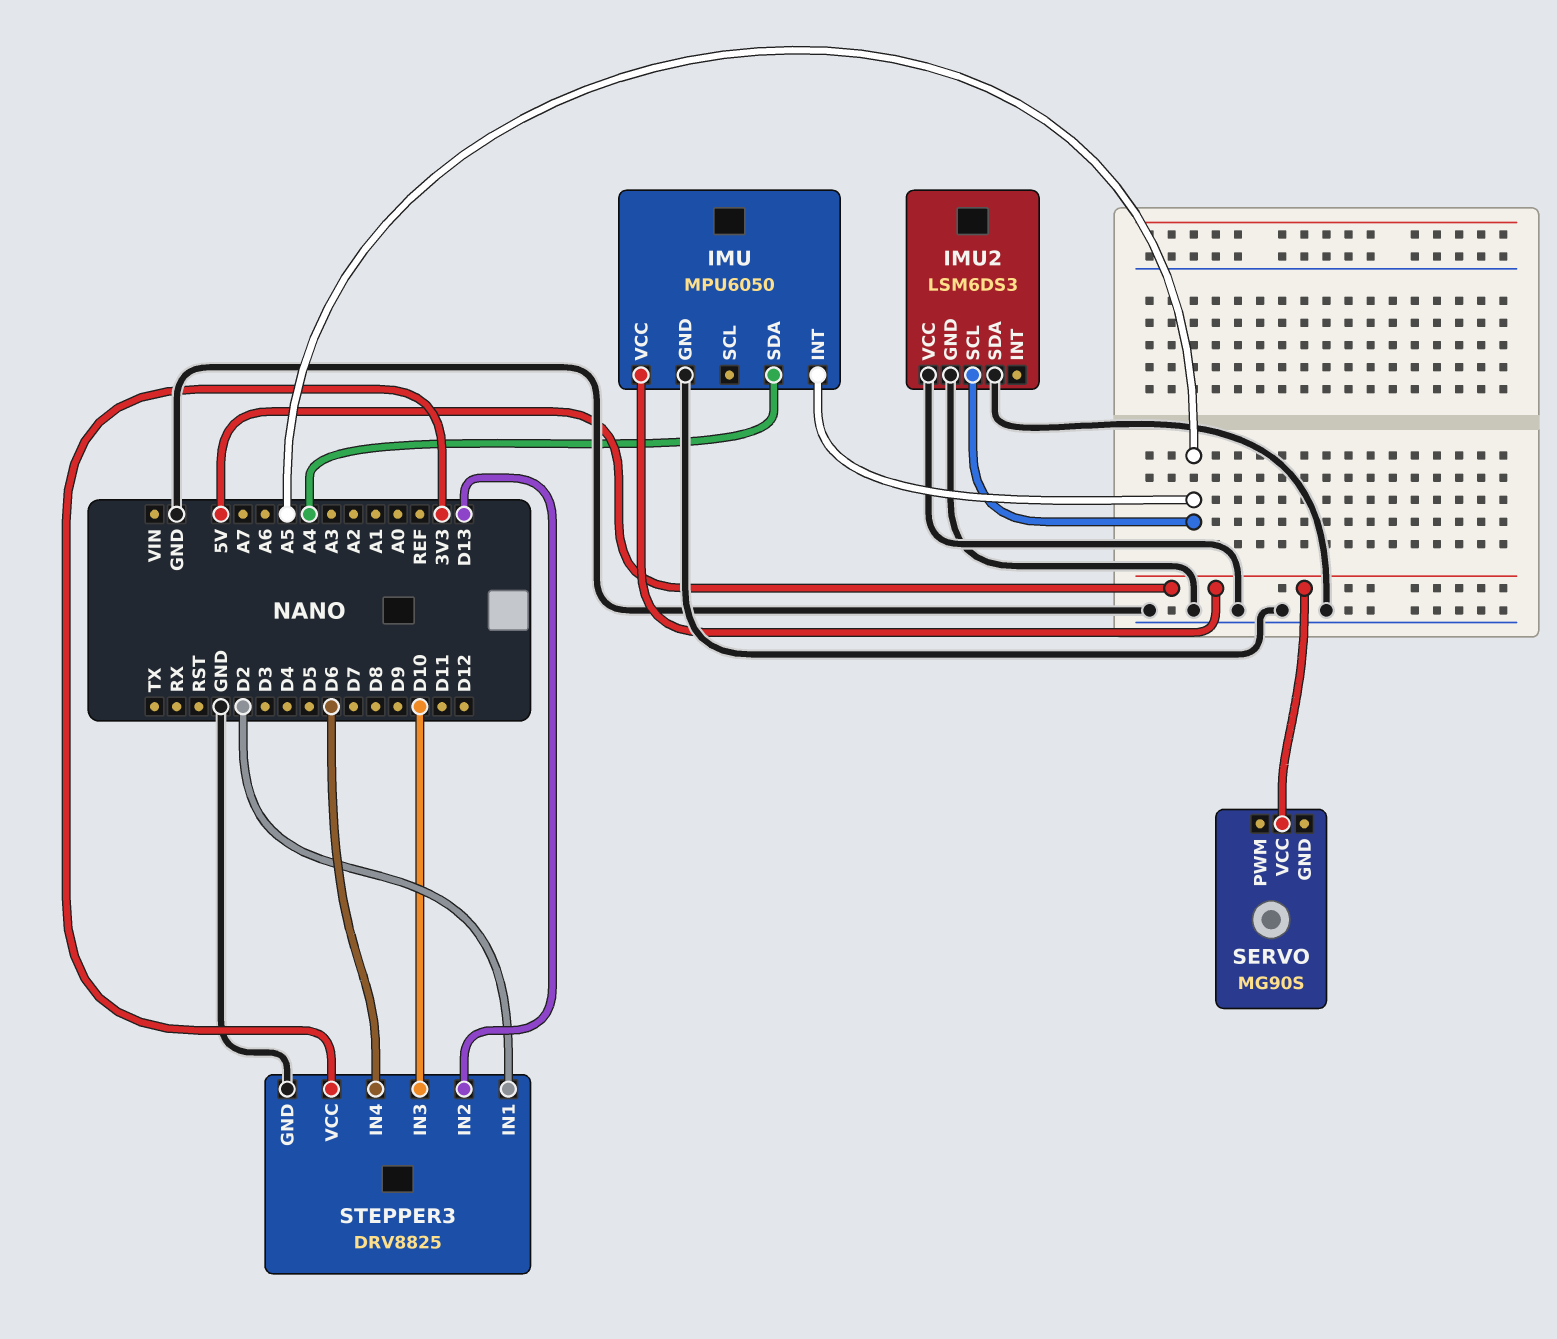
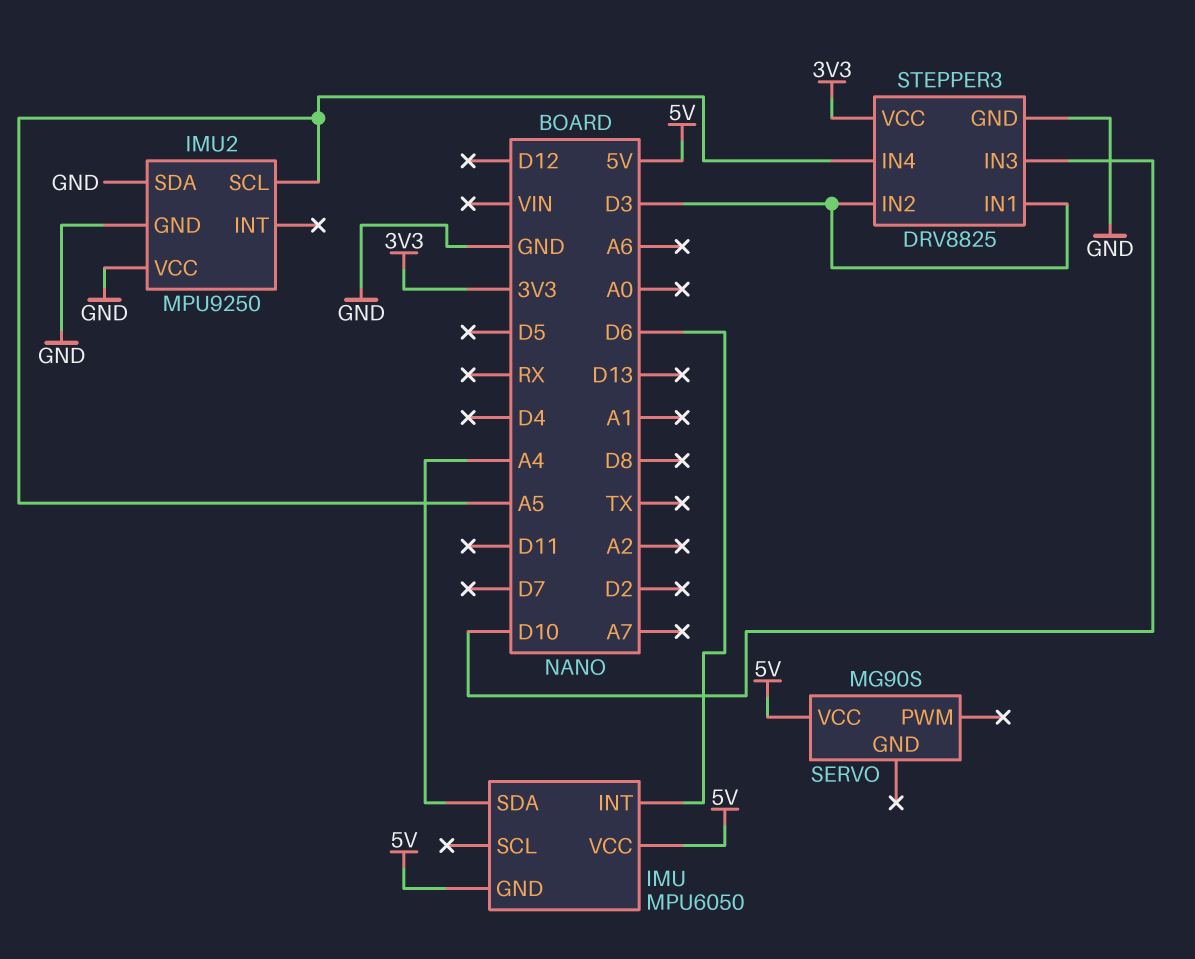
IMU pin GND: GND -> 5V
IMU pin INT: A5 -> D6
IMU2: LSM6DS3 -> MPU9250
STEPPER3 pin IN1: D2 -> D3
STEPPER3 pin IN2: D13 -> D3
STEPPER3 pin IN4: D6 -> A5

